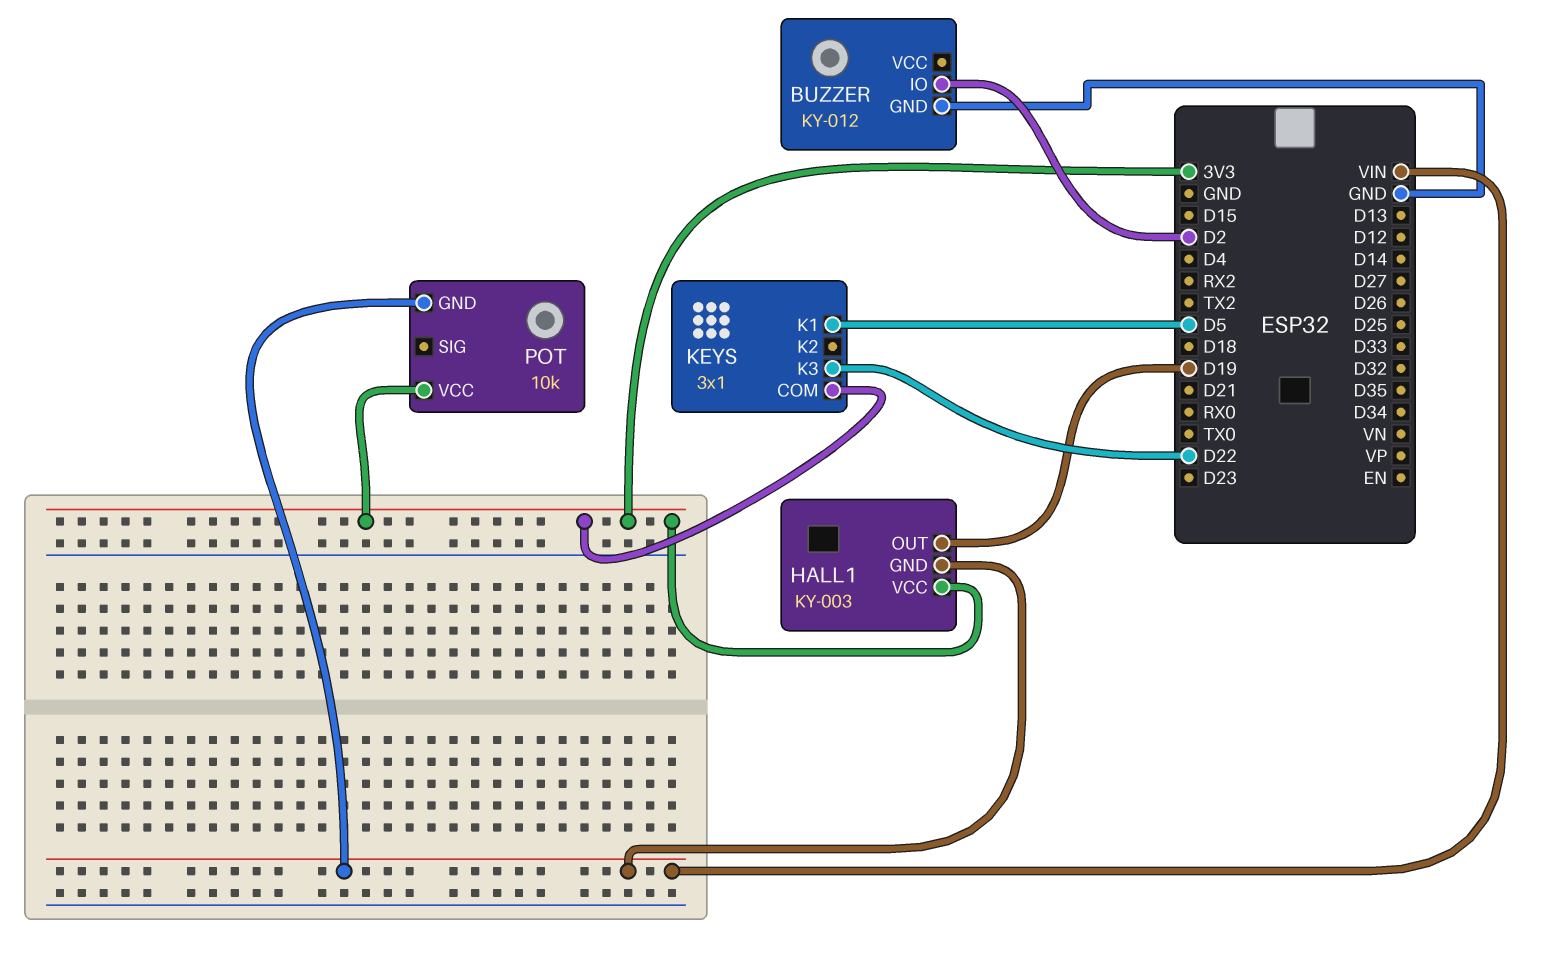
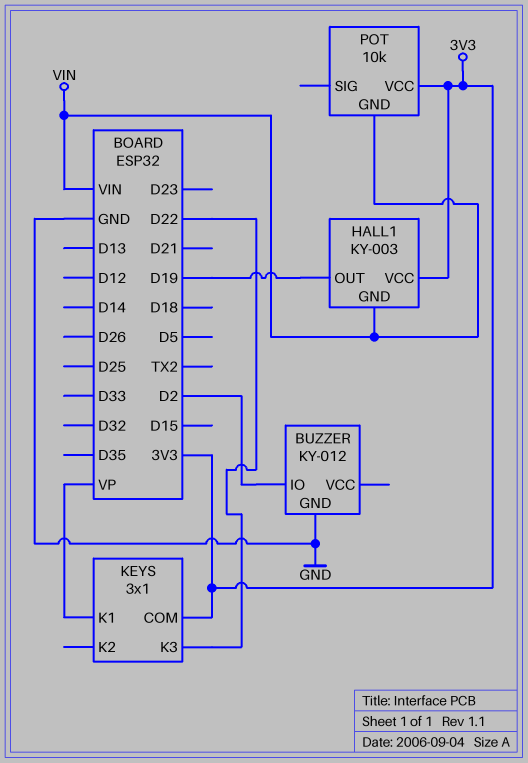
KEYS pin K1: D5 -> VP

